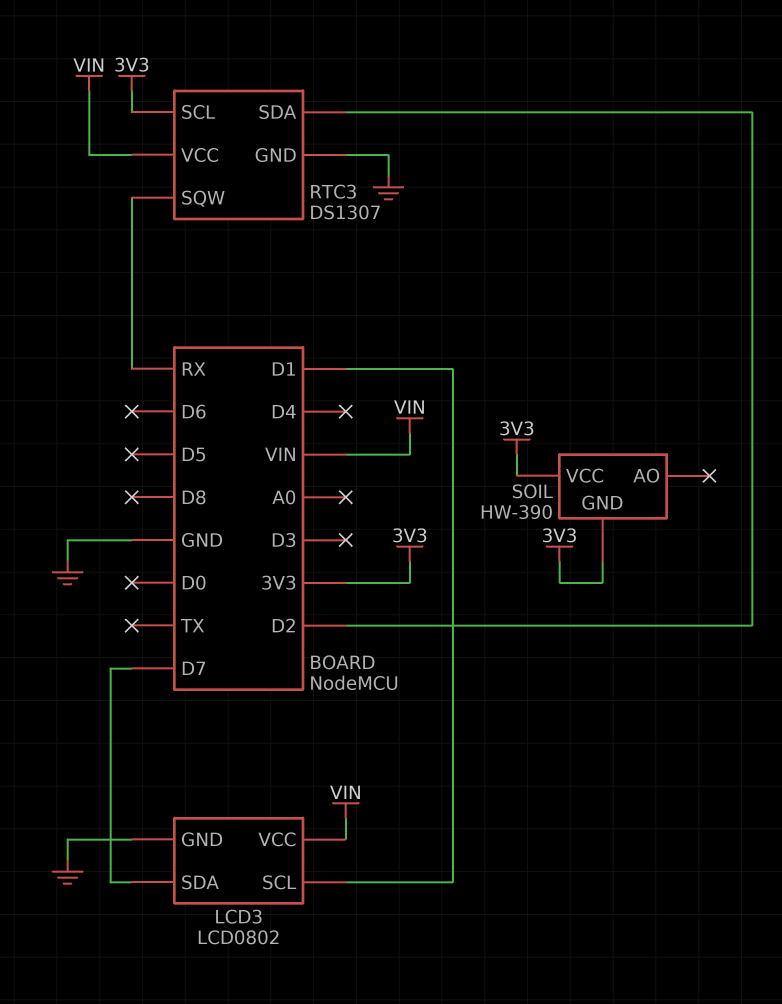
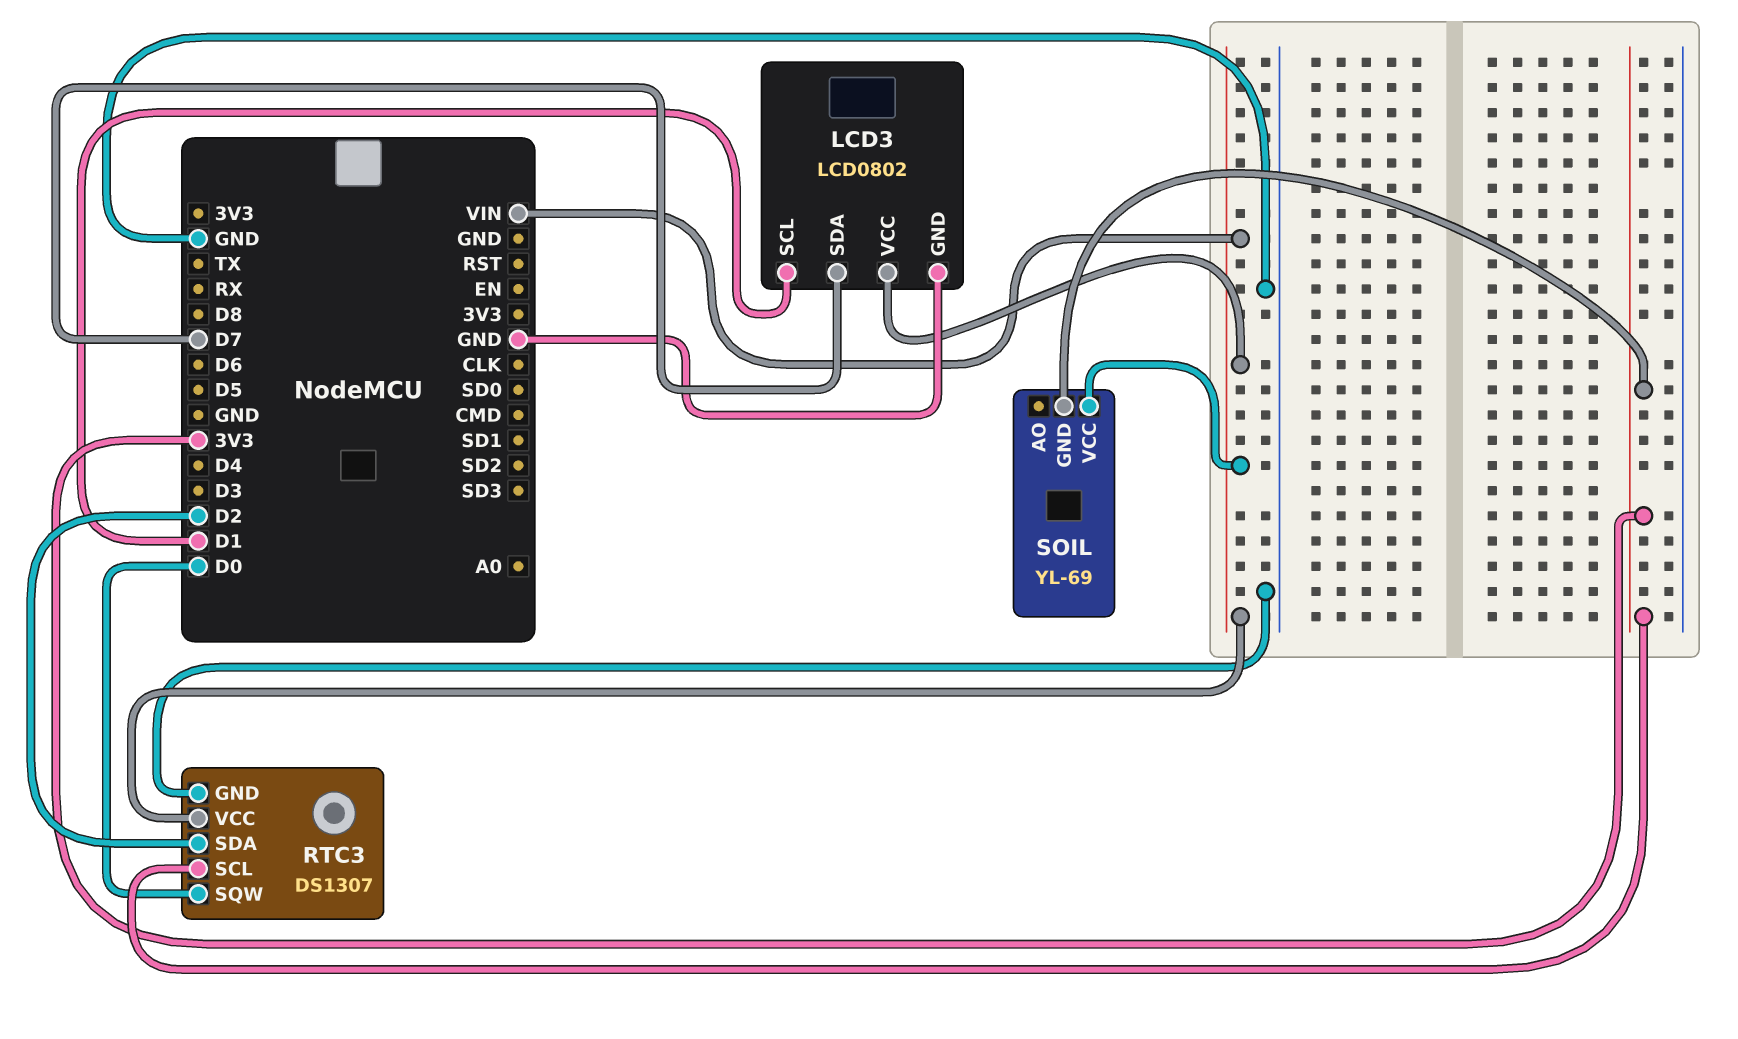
RTC3 pin SQW: RX -> D0
SOIL: HW-390 -> YL-69
SOIL pin VCC: 3V3 -> VIN

